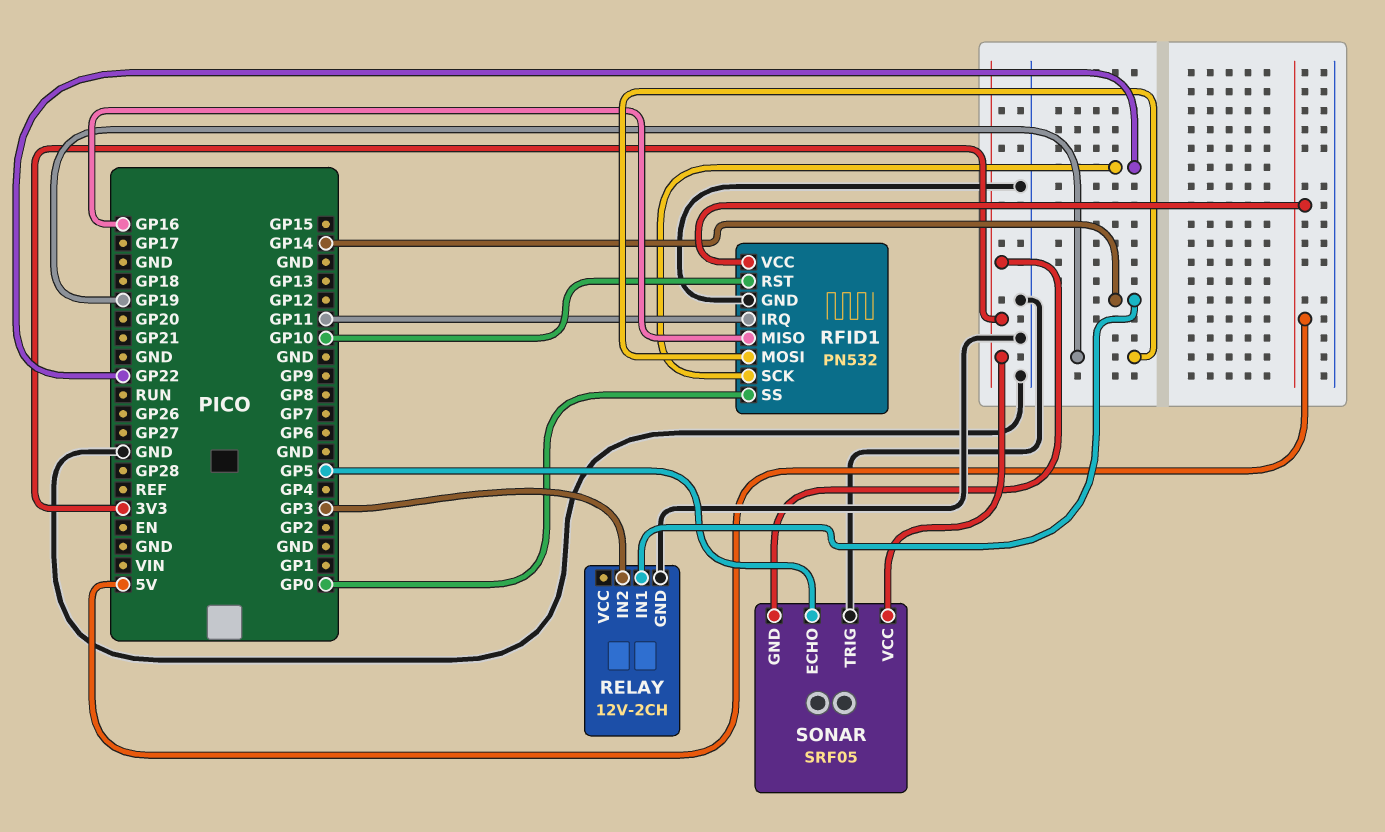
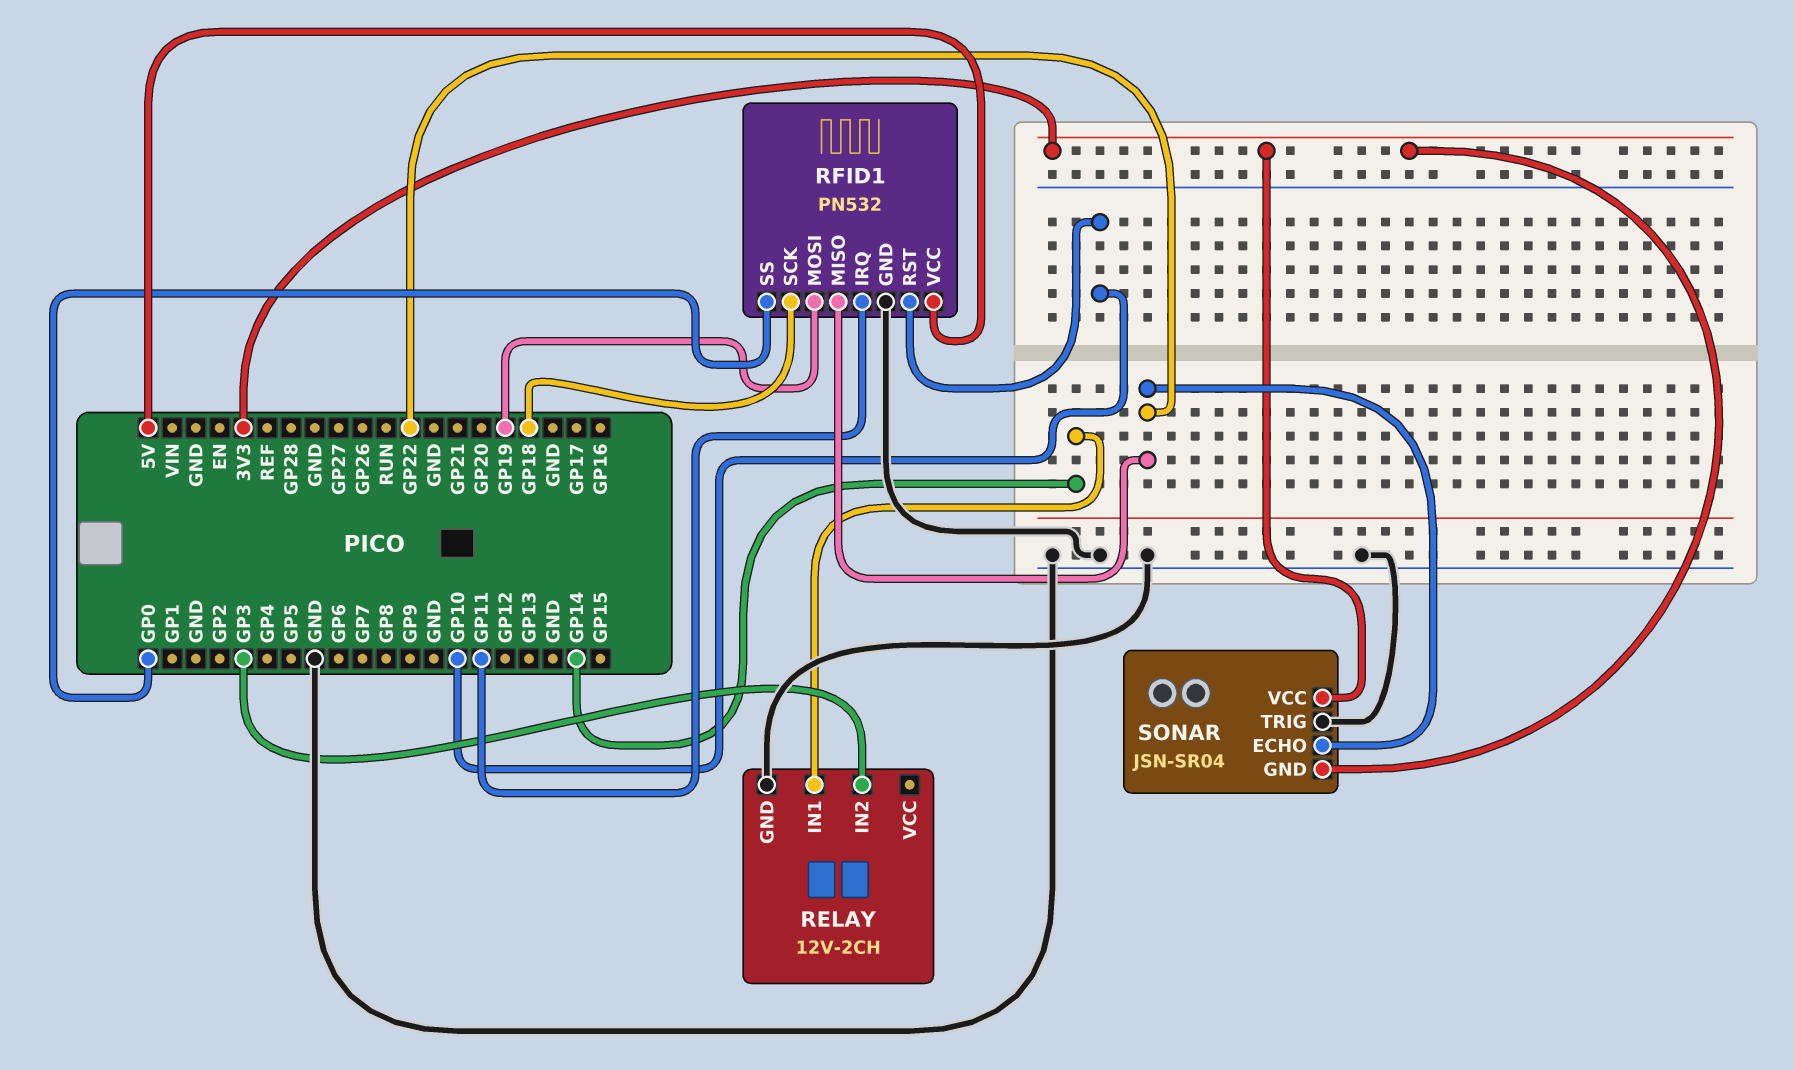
RFID1 pin MISO: GP16 -> GP22
RFID1 pin SCK: GP22 -> GP18
SONAR: SRF05 -> JSN-SR04
SONAR pin ECHO: GP5 -> GP22

